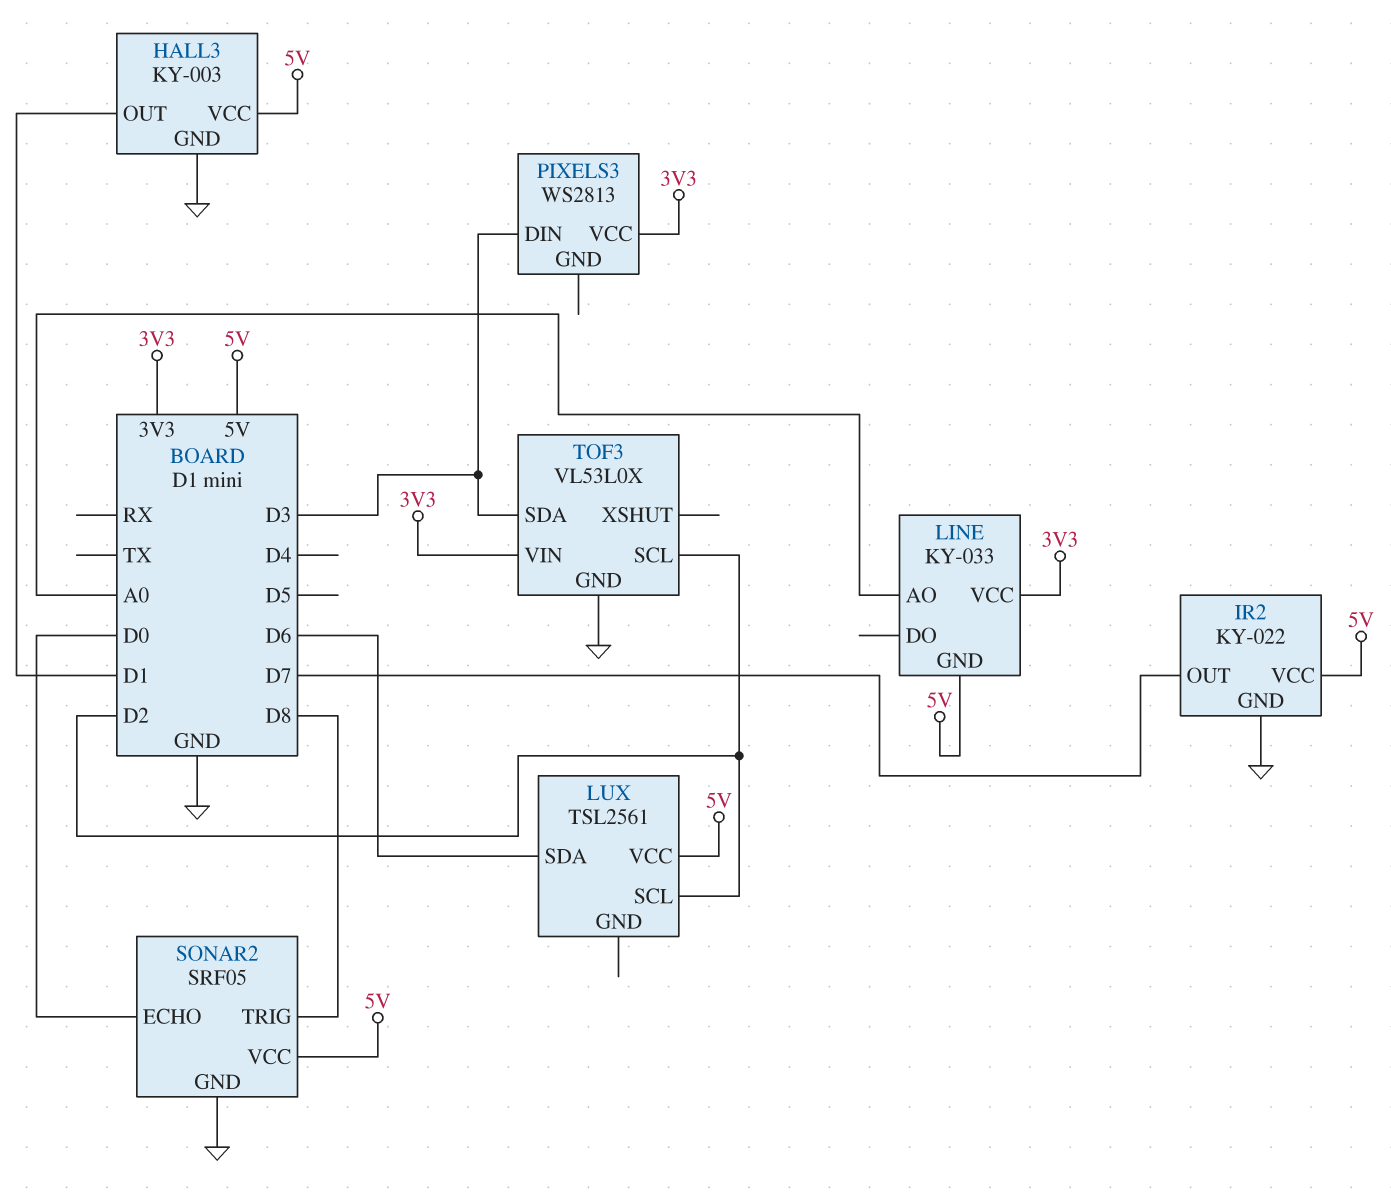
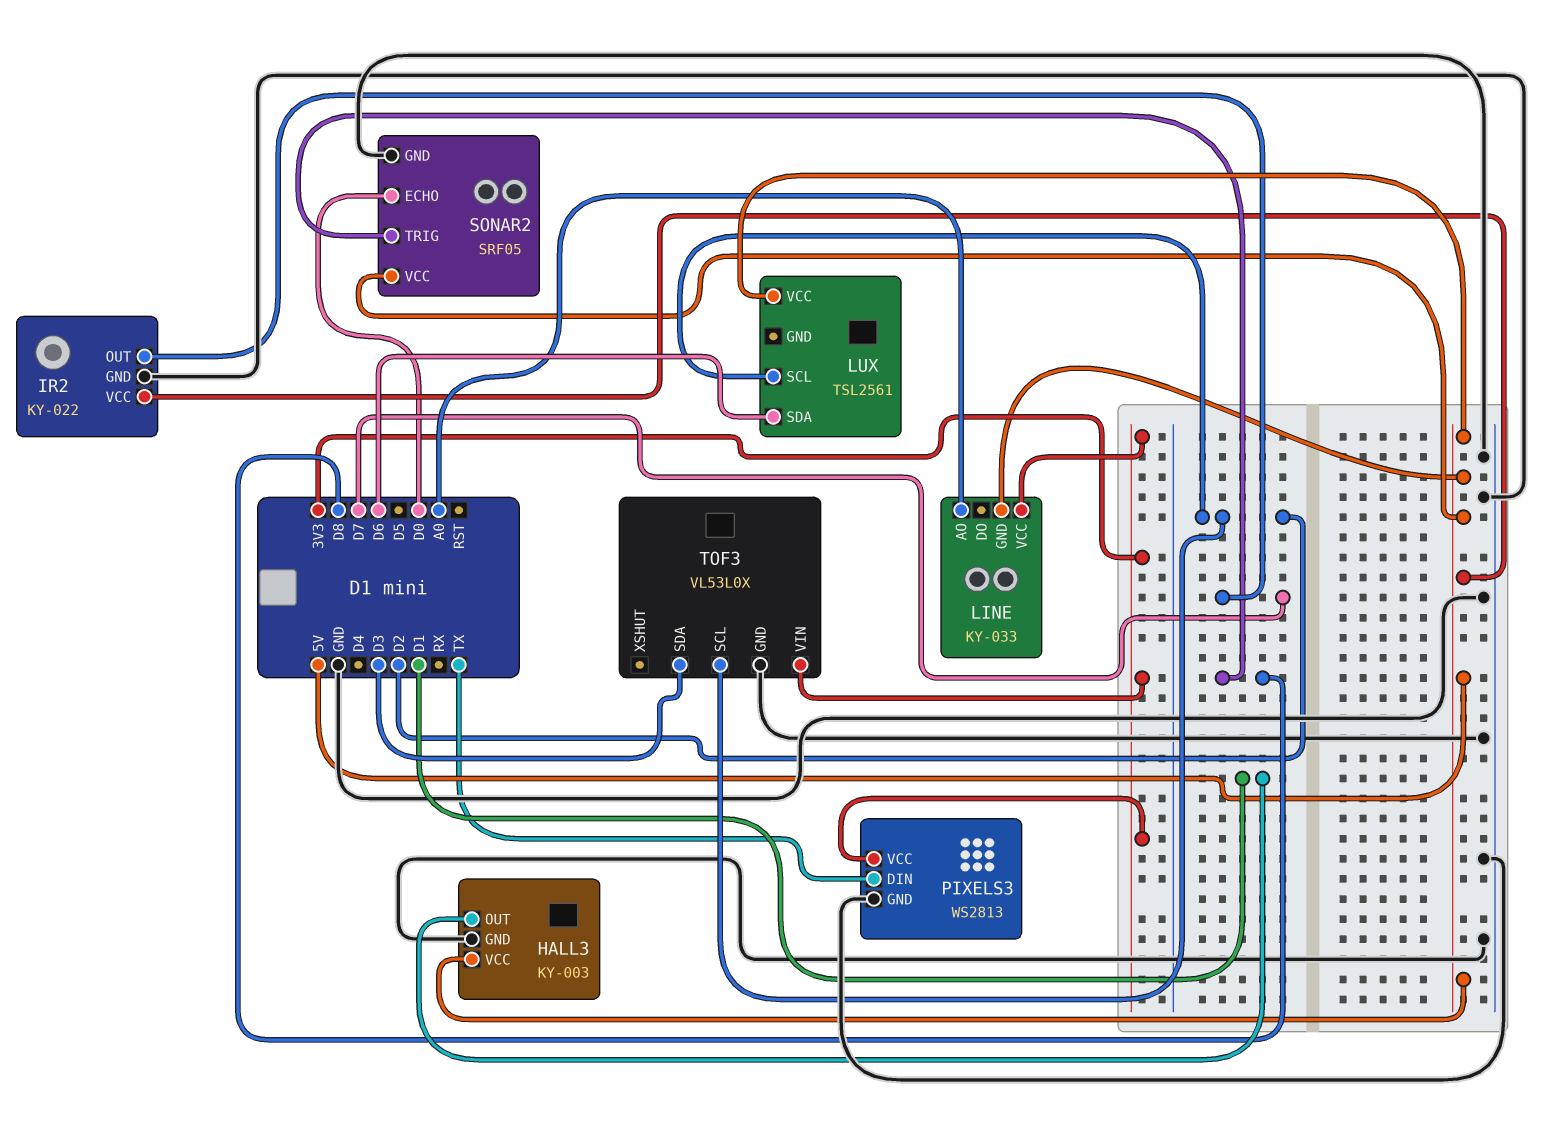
PIXELS3 pin DIN: D3 -> TX
PIXELS3 pin GND: none -> GND

